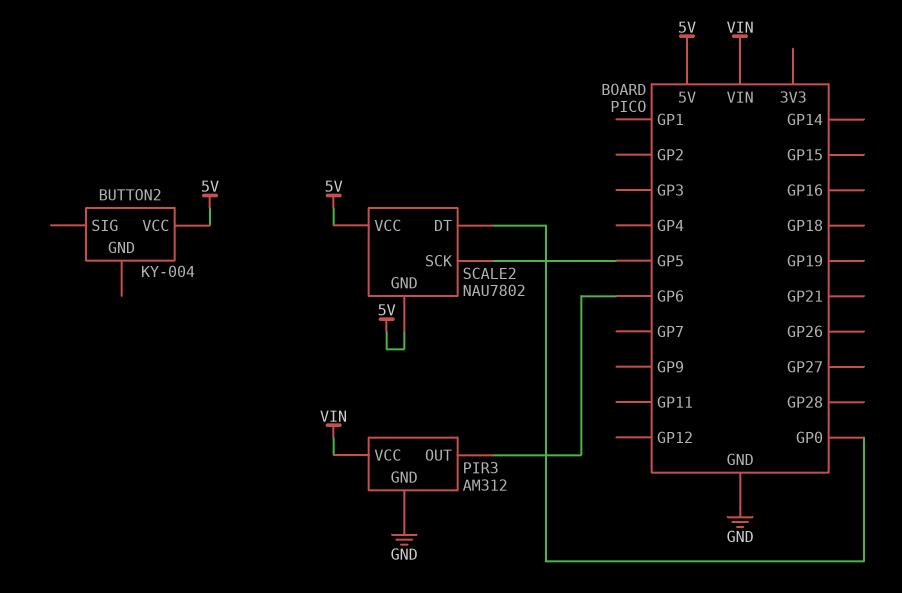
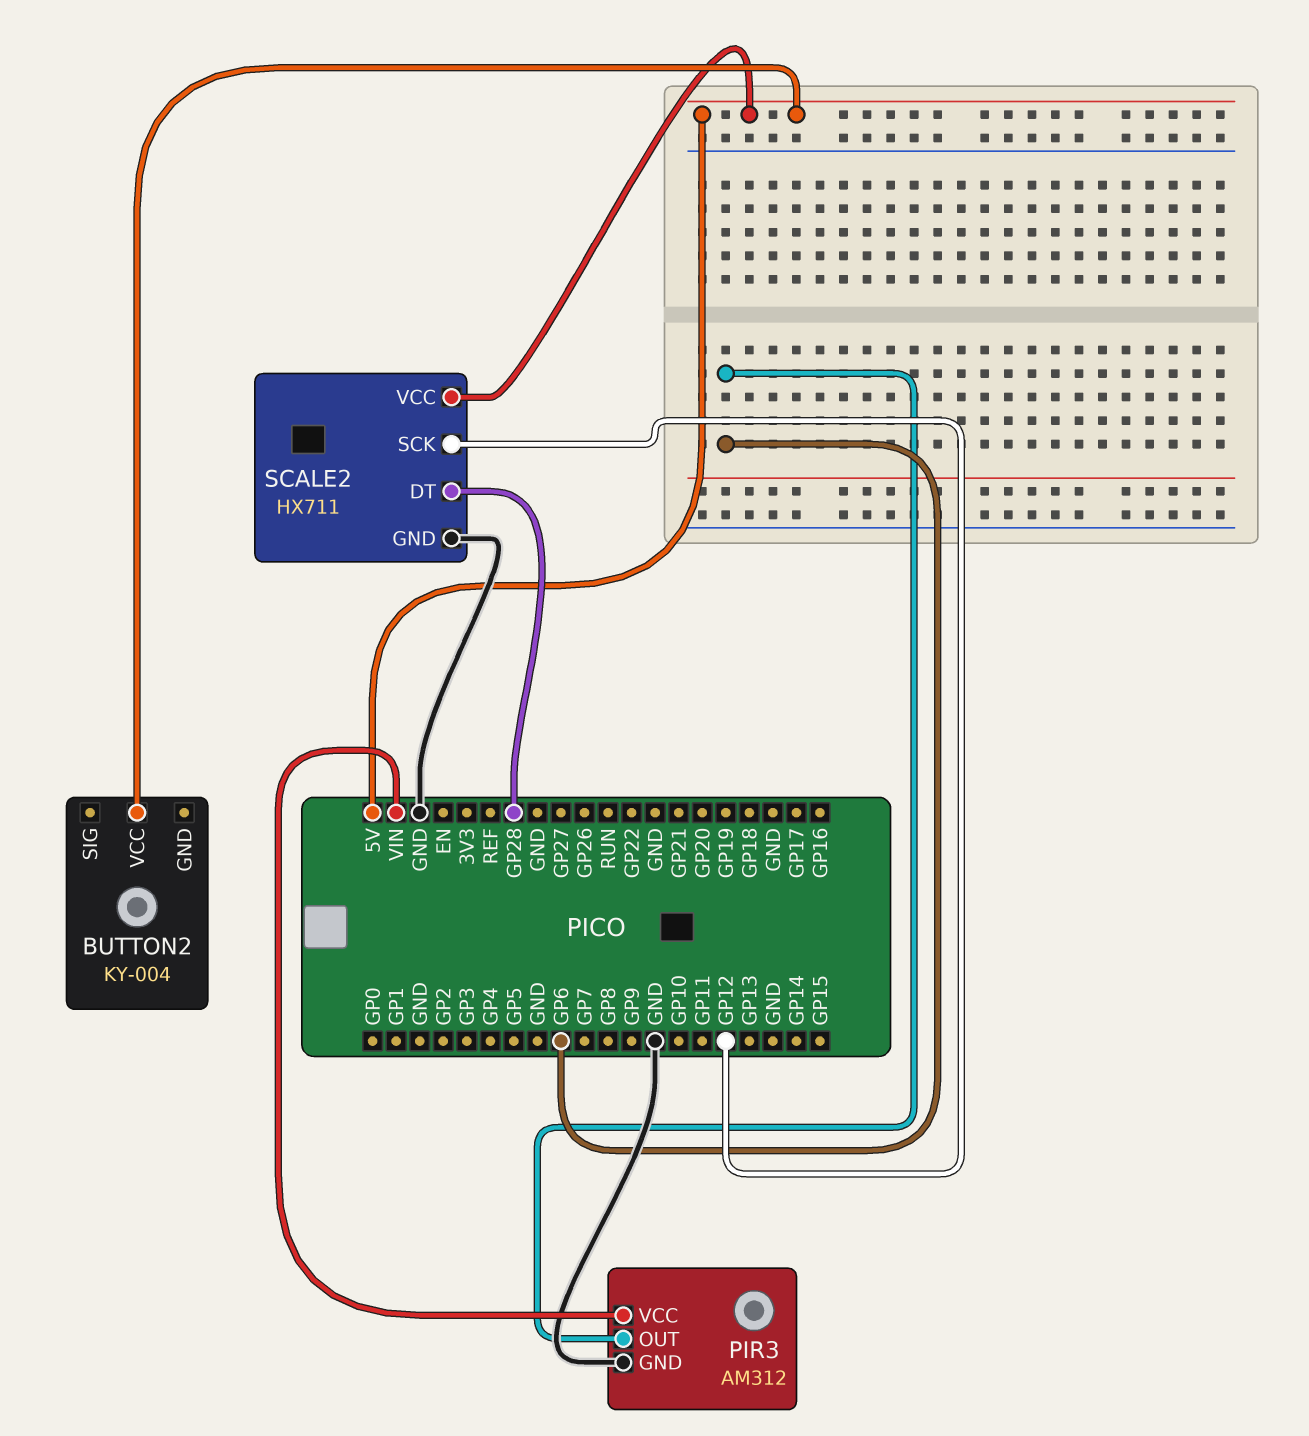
SCALE2: NAU7802 -> HX711
SCALE2 pin DT: GP0 -> GP28
SCALE2 pin GND: 5V -> GND
SCALE2 pin SCK: GP5 -> GP12

